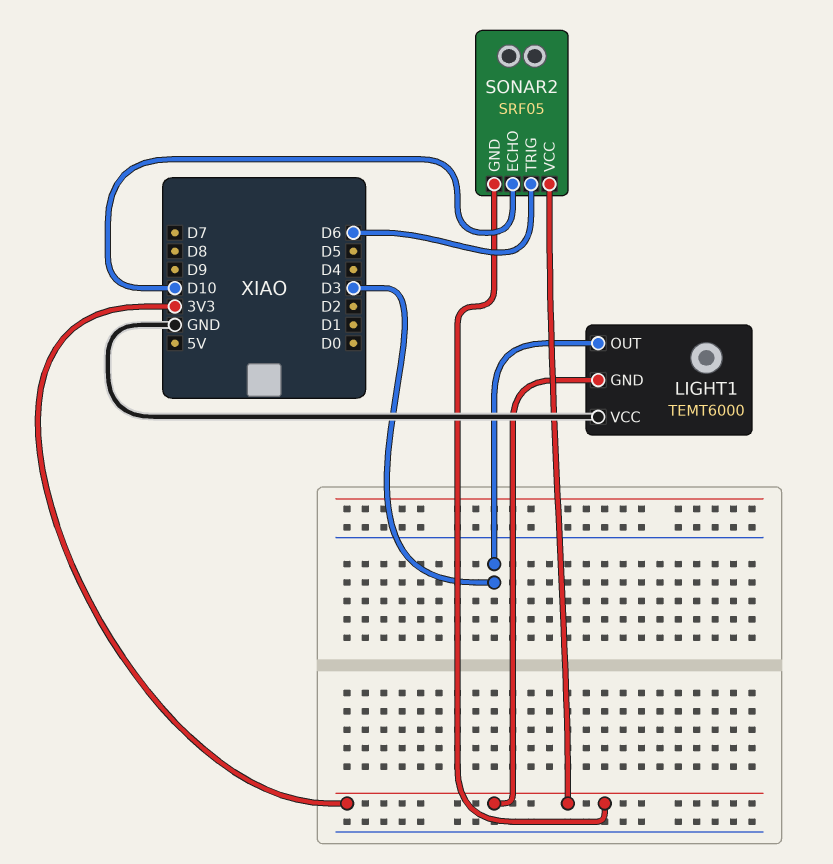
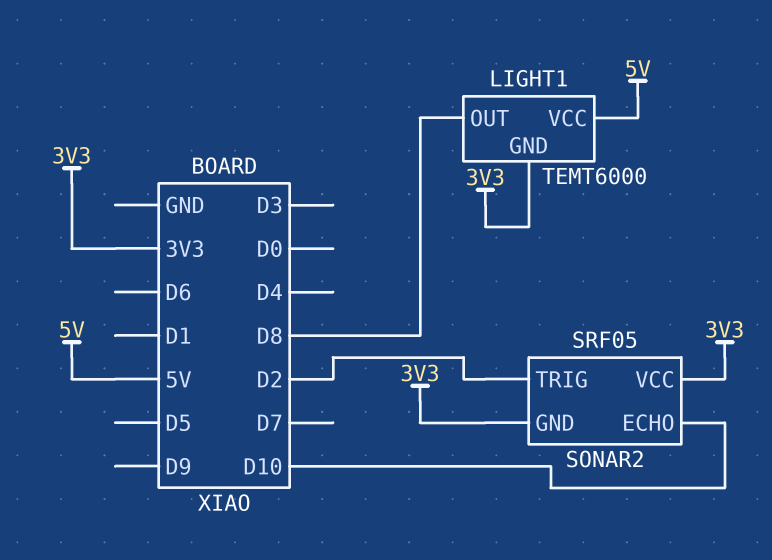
LIGHT1 pin OUT: D3 -> D8
LIGHT1 pin VCC: GND -> 5V
SONAR2 pin TRIG: D6 -> D2

